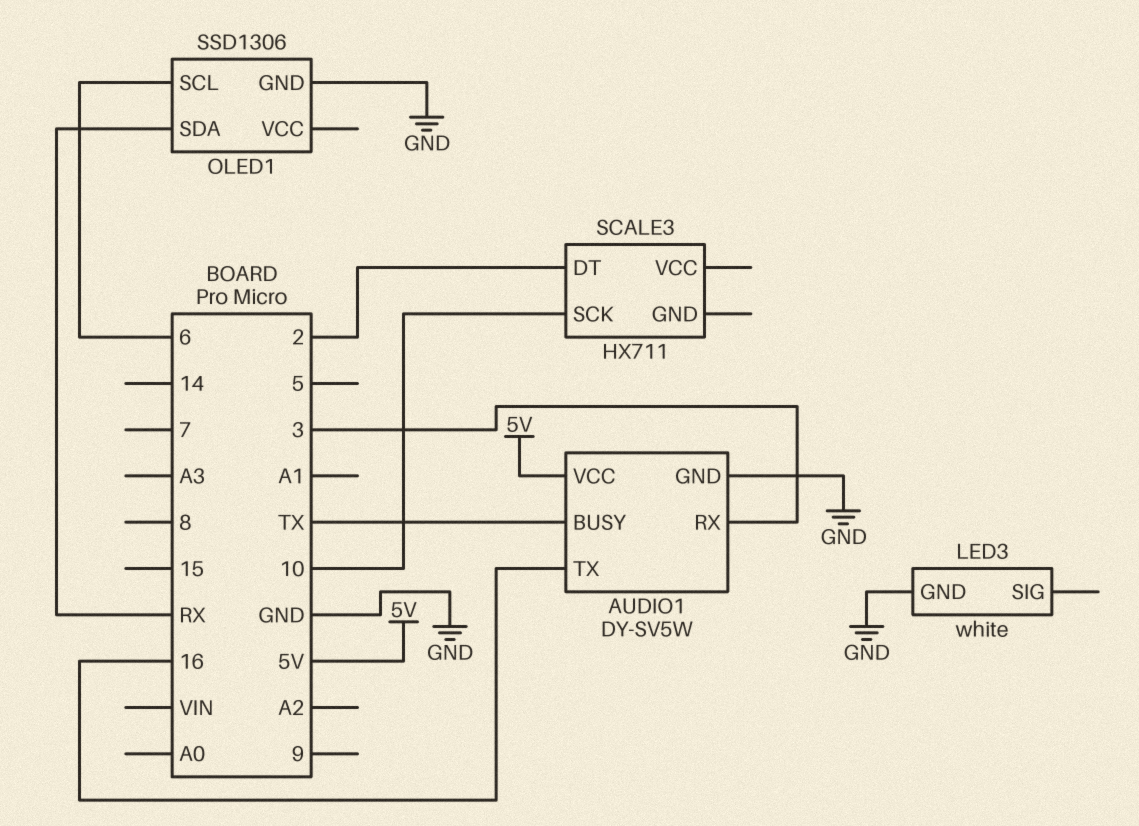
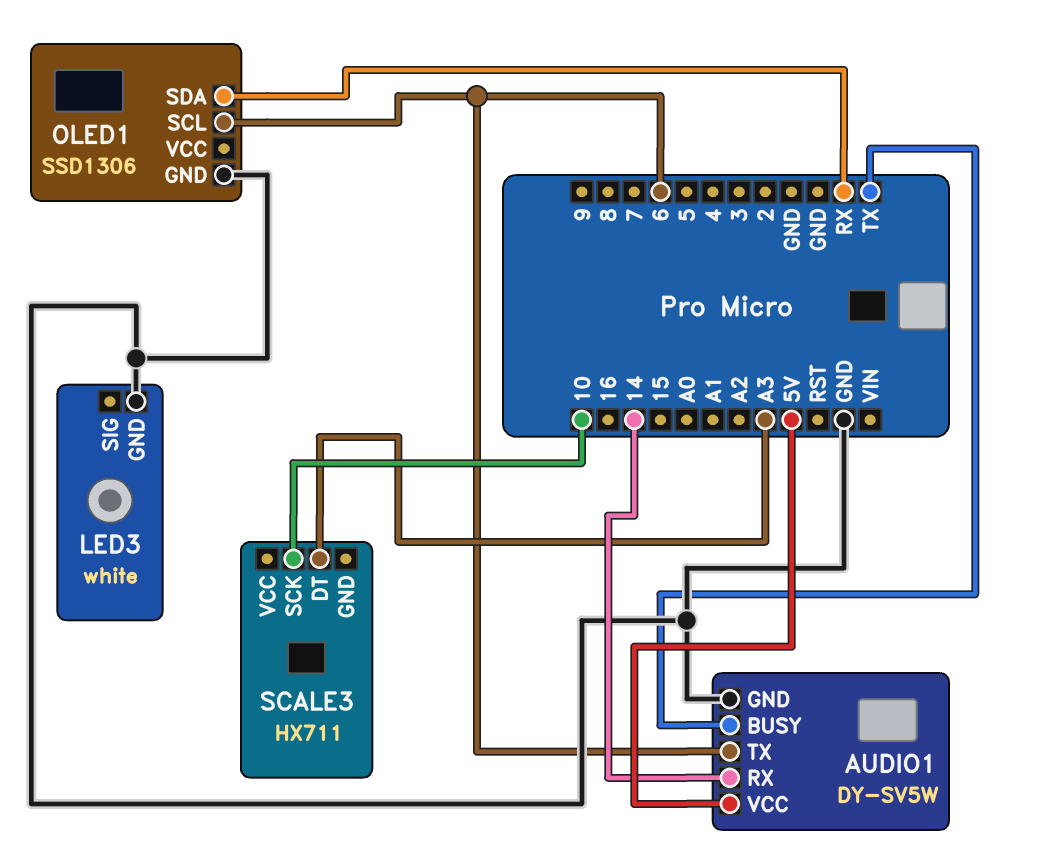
AUDIO1 pin RX: 3 -> 14
AUDIO1 pin TX: 16 -> 6
SCALE3 pin DT: 2 -> A3

